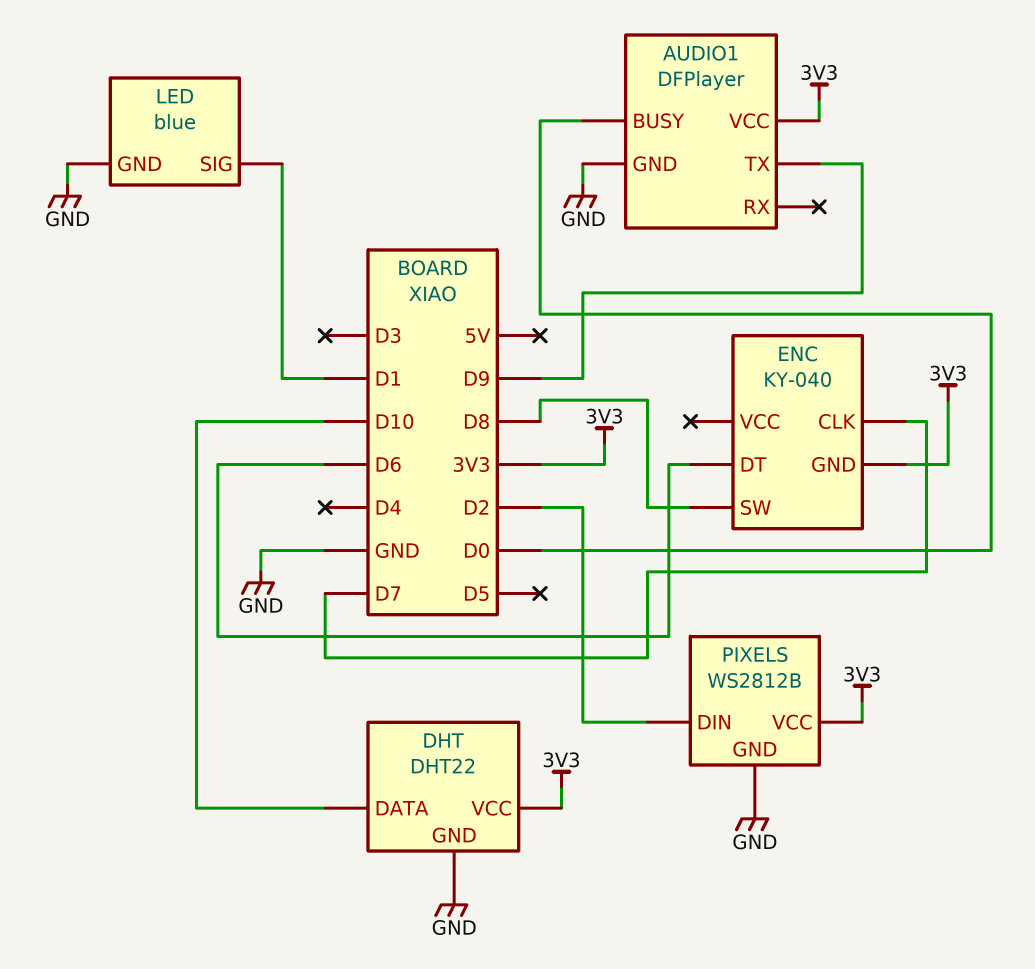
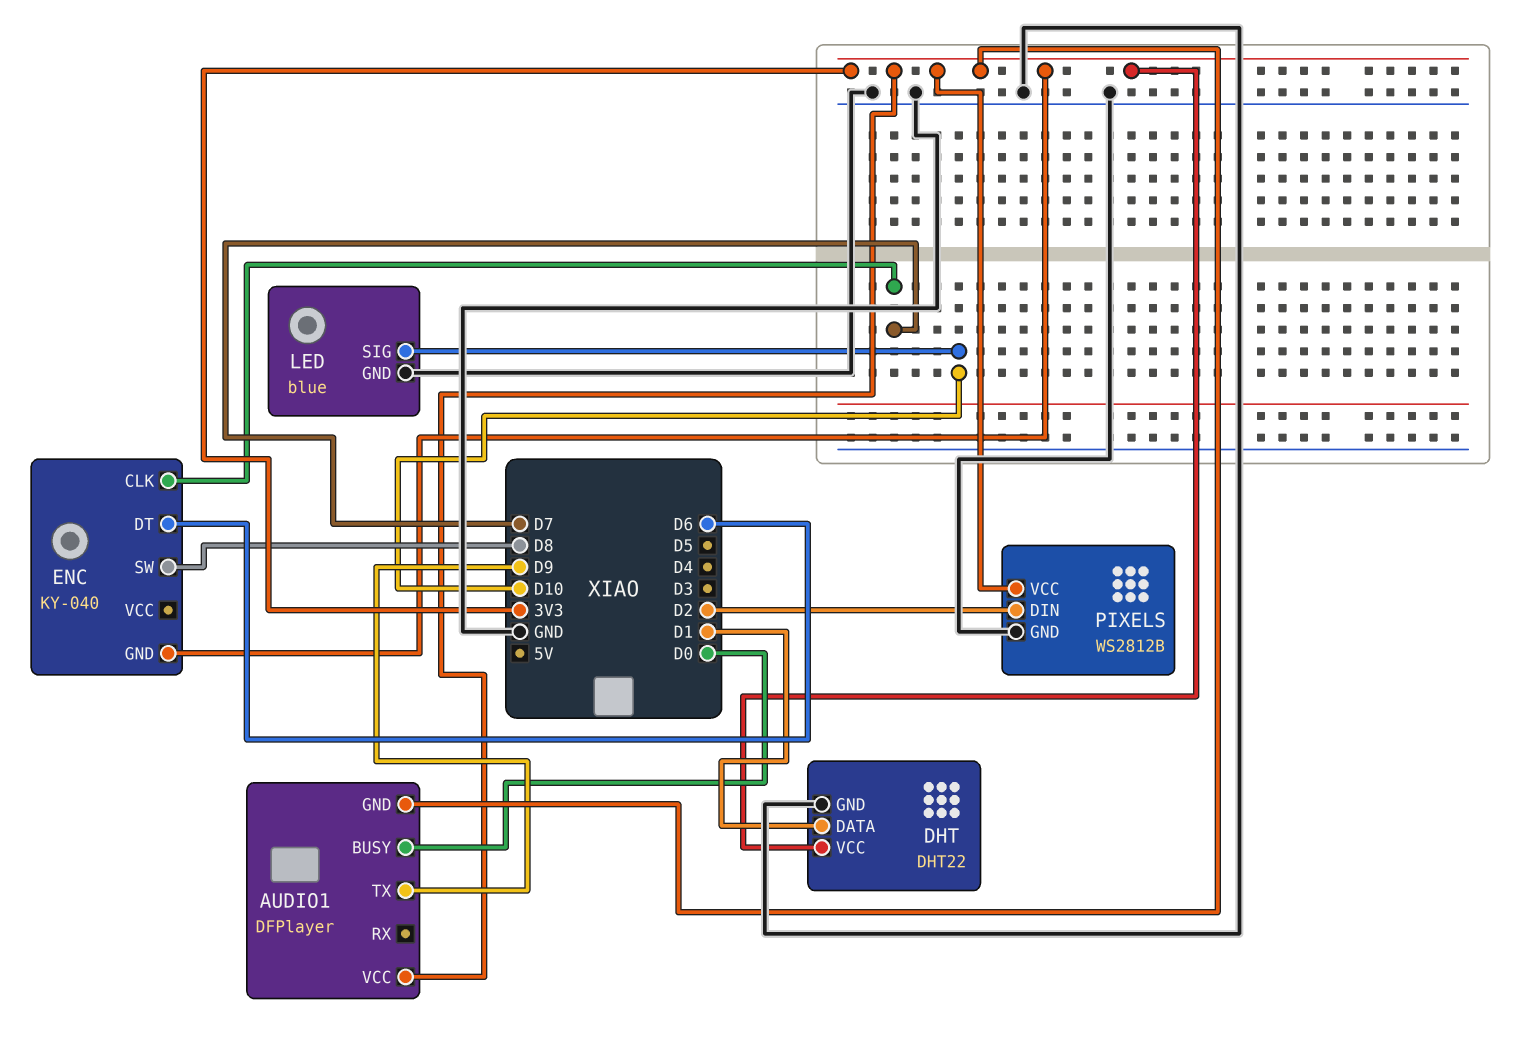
AUDIO1 pin GND: GND -> 3V3
DHT pin DATA: D10 -> D1
LED pin SIG: D1 -> D10

